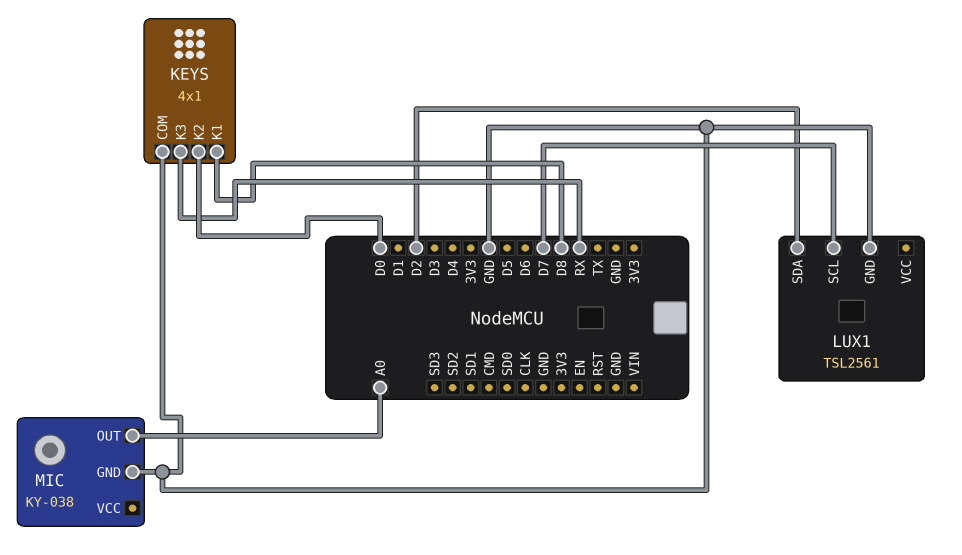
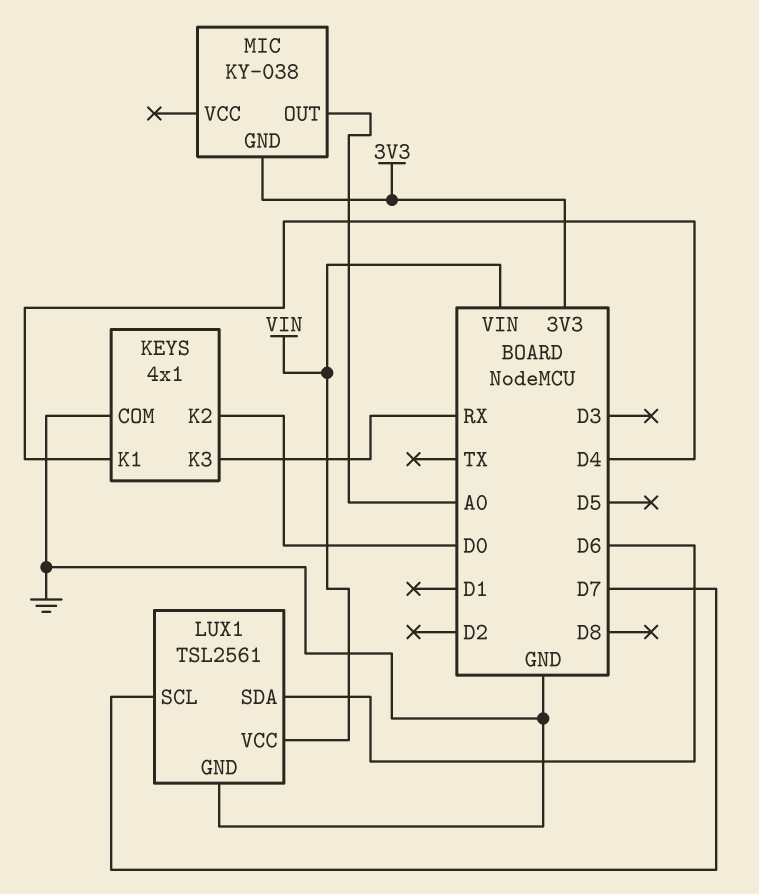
KEYS pin K1: D8 -> D4
LUX1 pin SDA: D2 -> D6
LUX1 pin VCC: none -> VIN
MIC pin GND: GND -> 3V3

